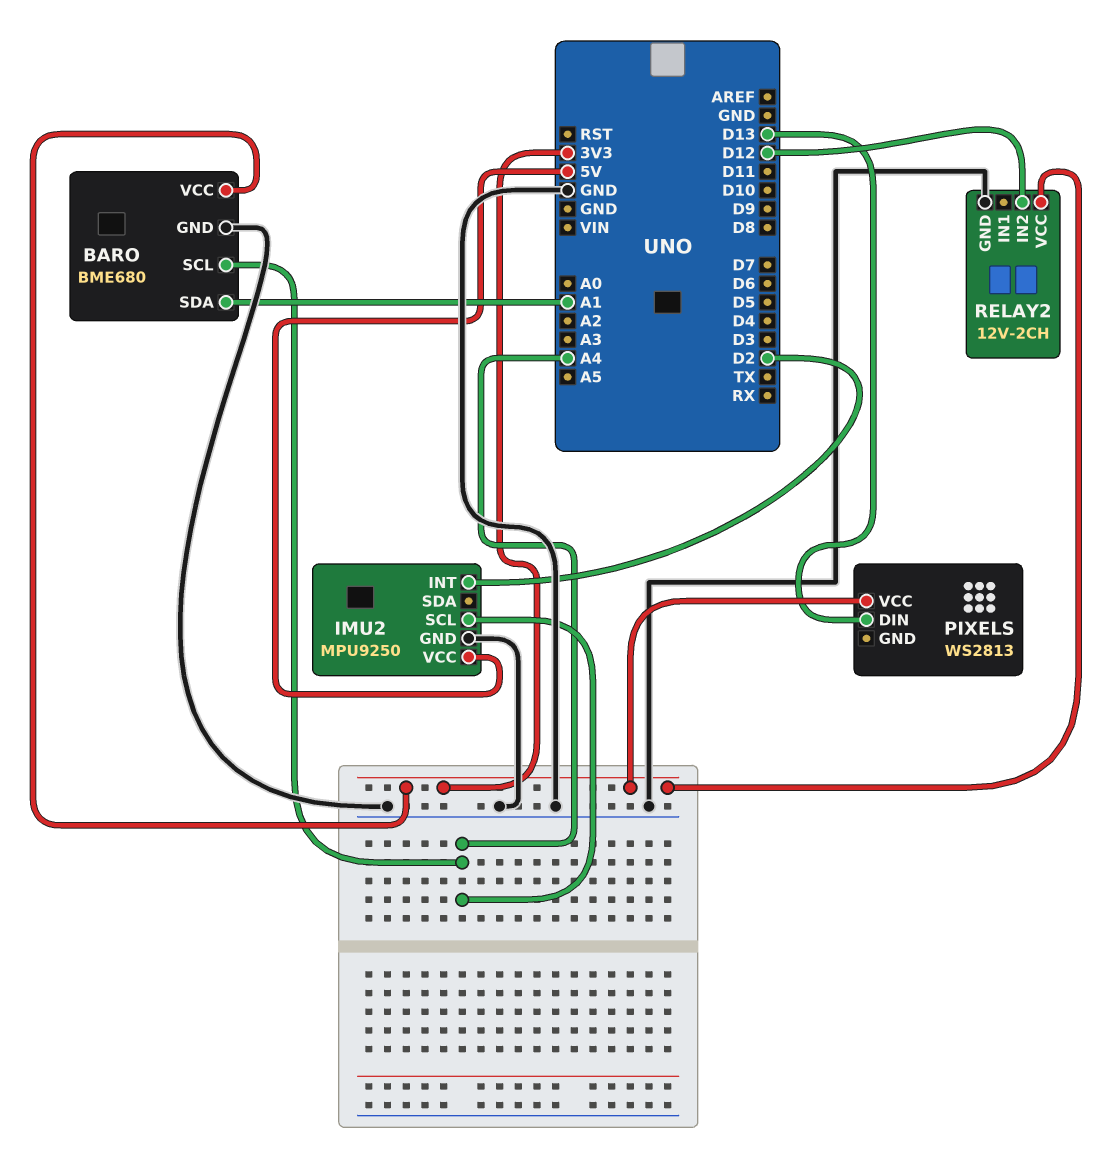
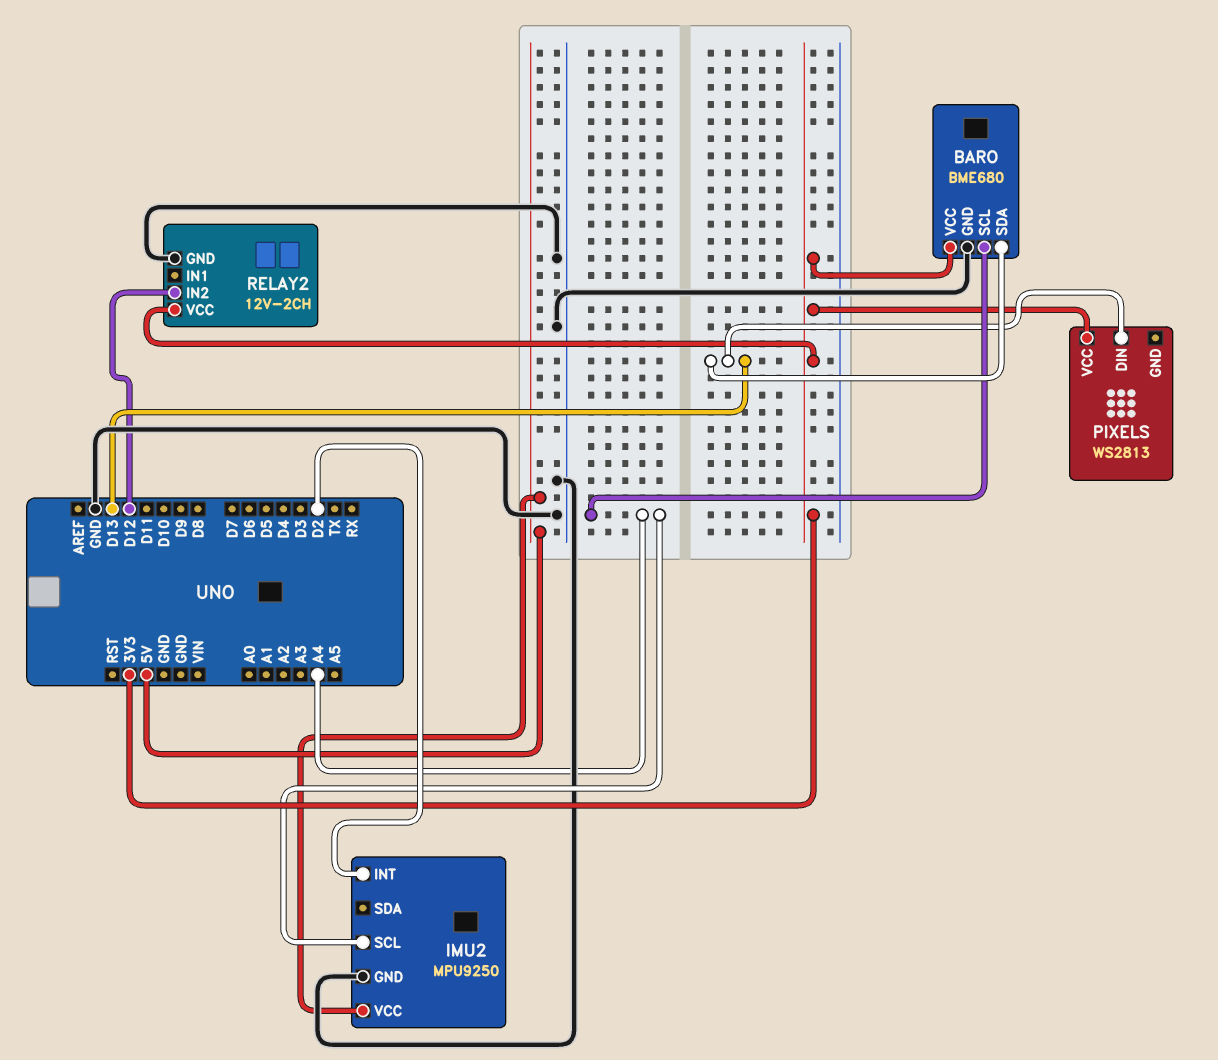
BARO pin SDA: A1 -> D13

